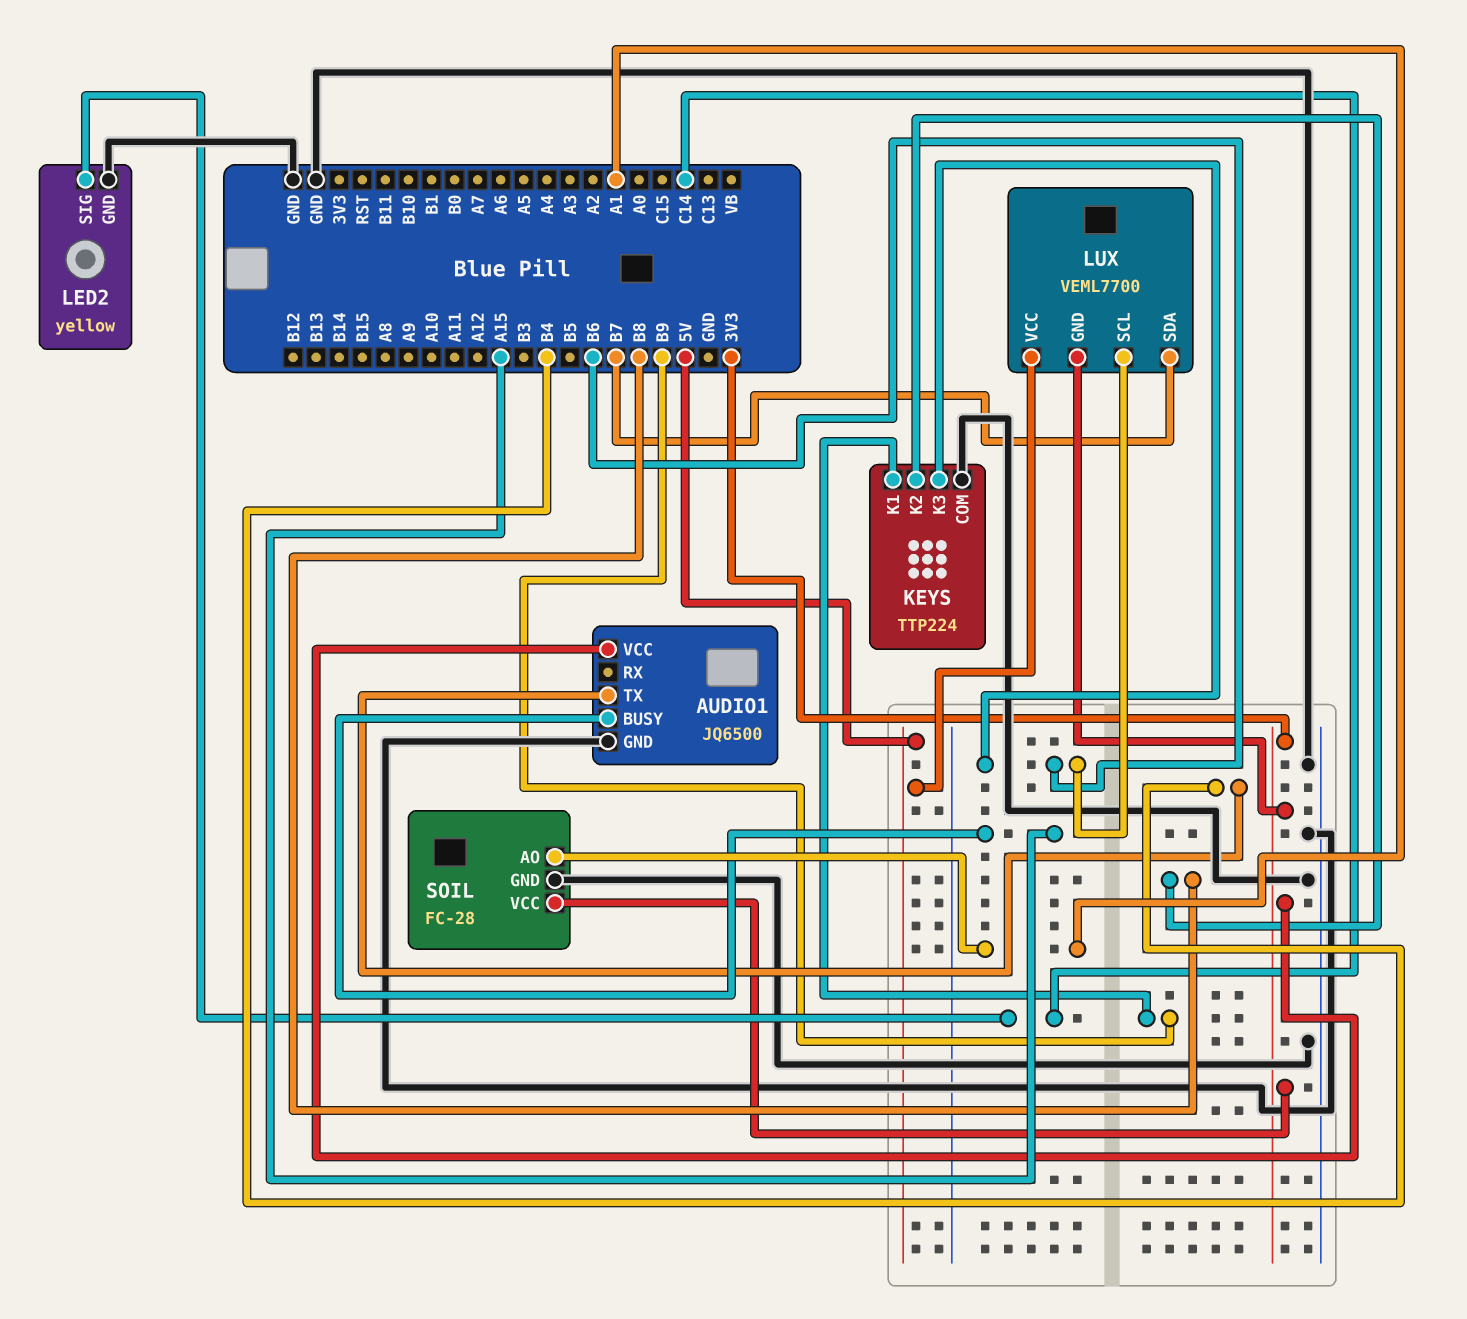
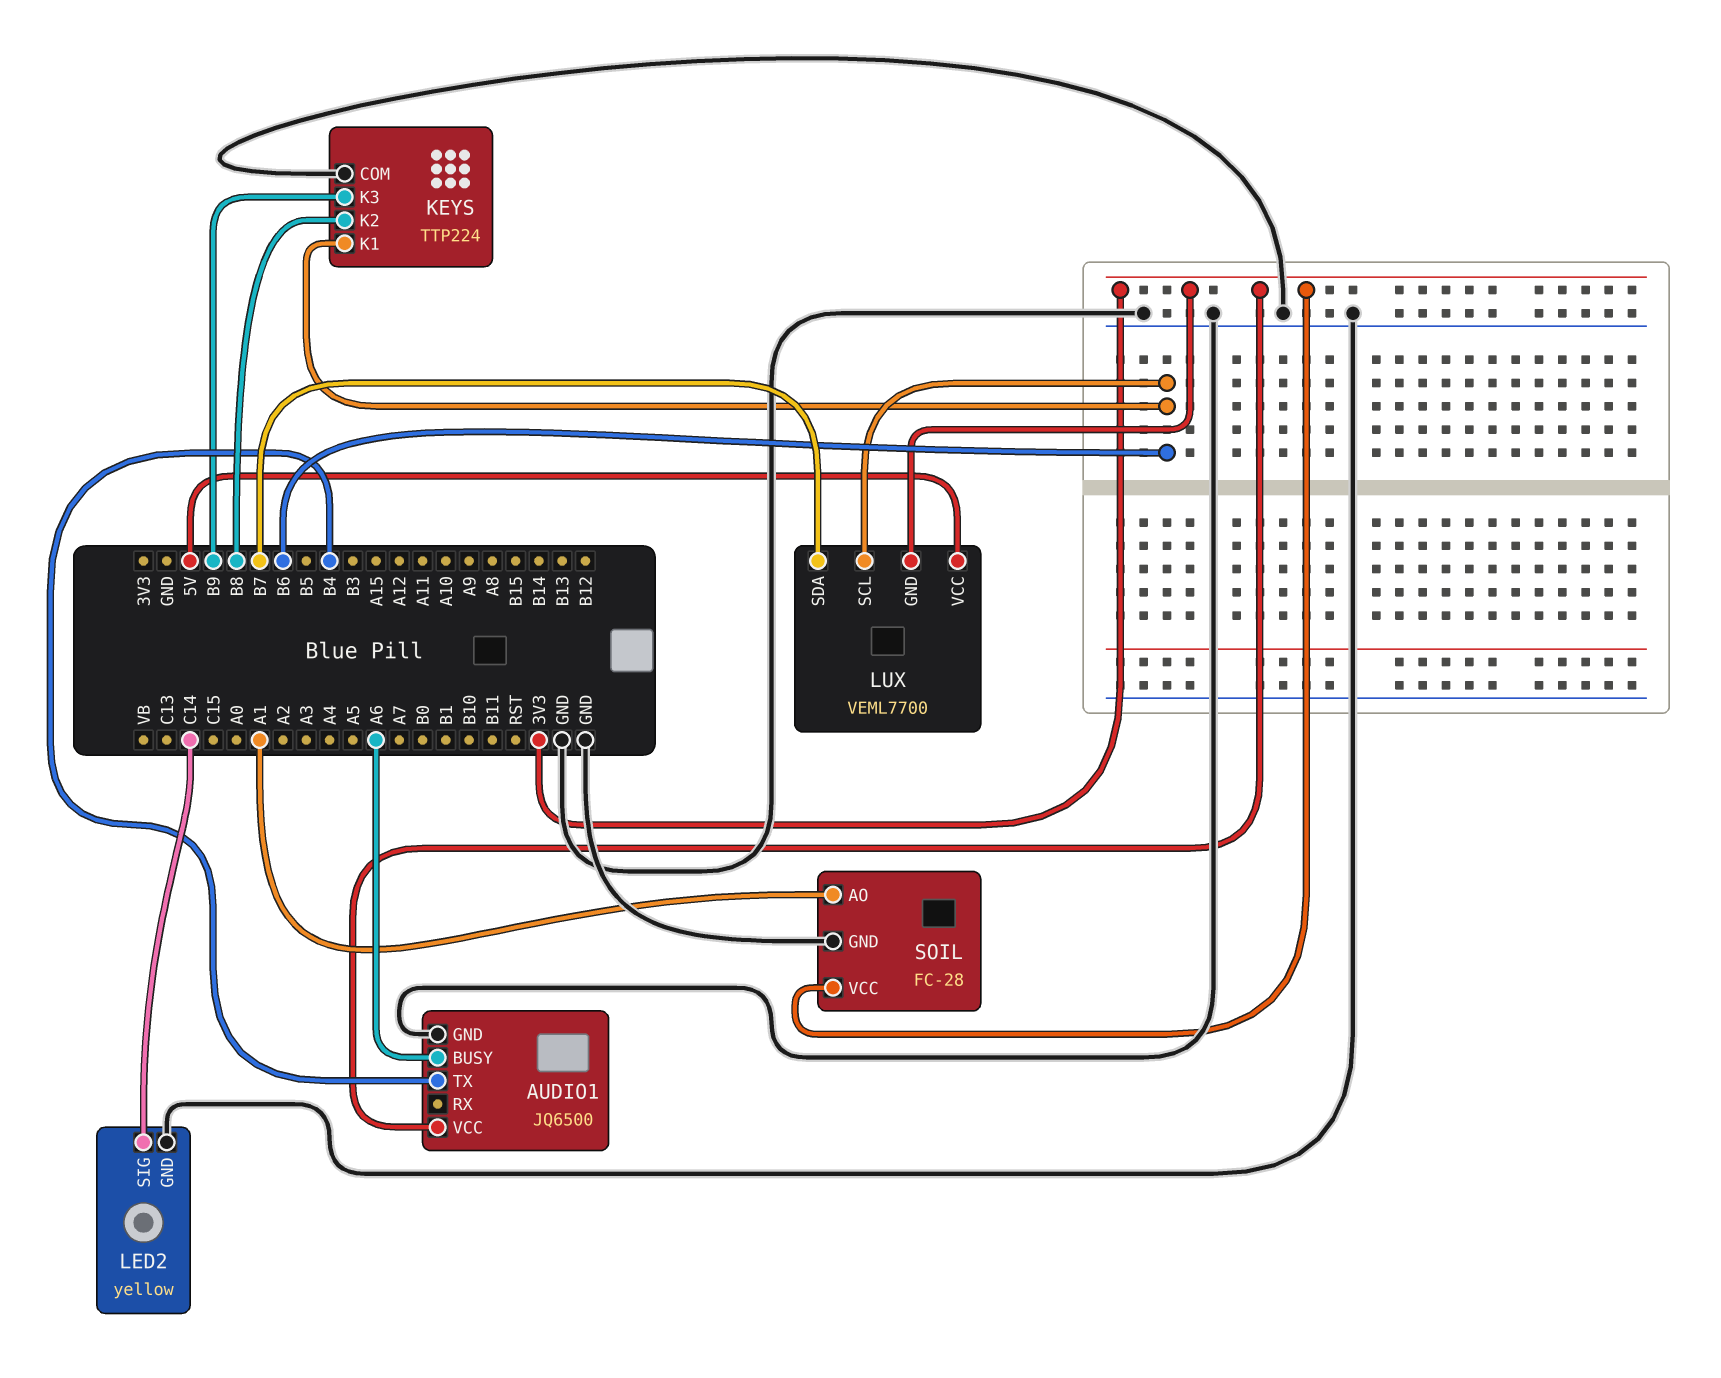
AUDIO1 pin BUSY: A15 -> A6
KEYS pin K1: B9 -> B6
KEYS pin K3: B6 -> B9

